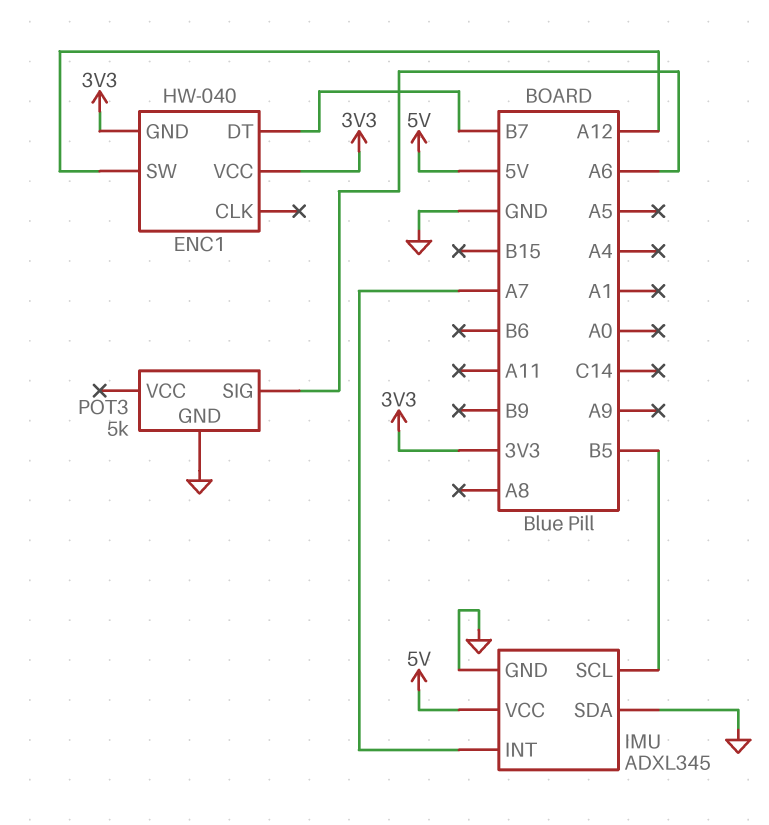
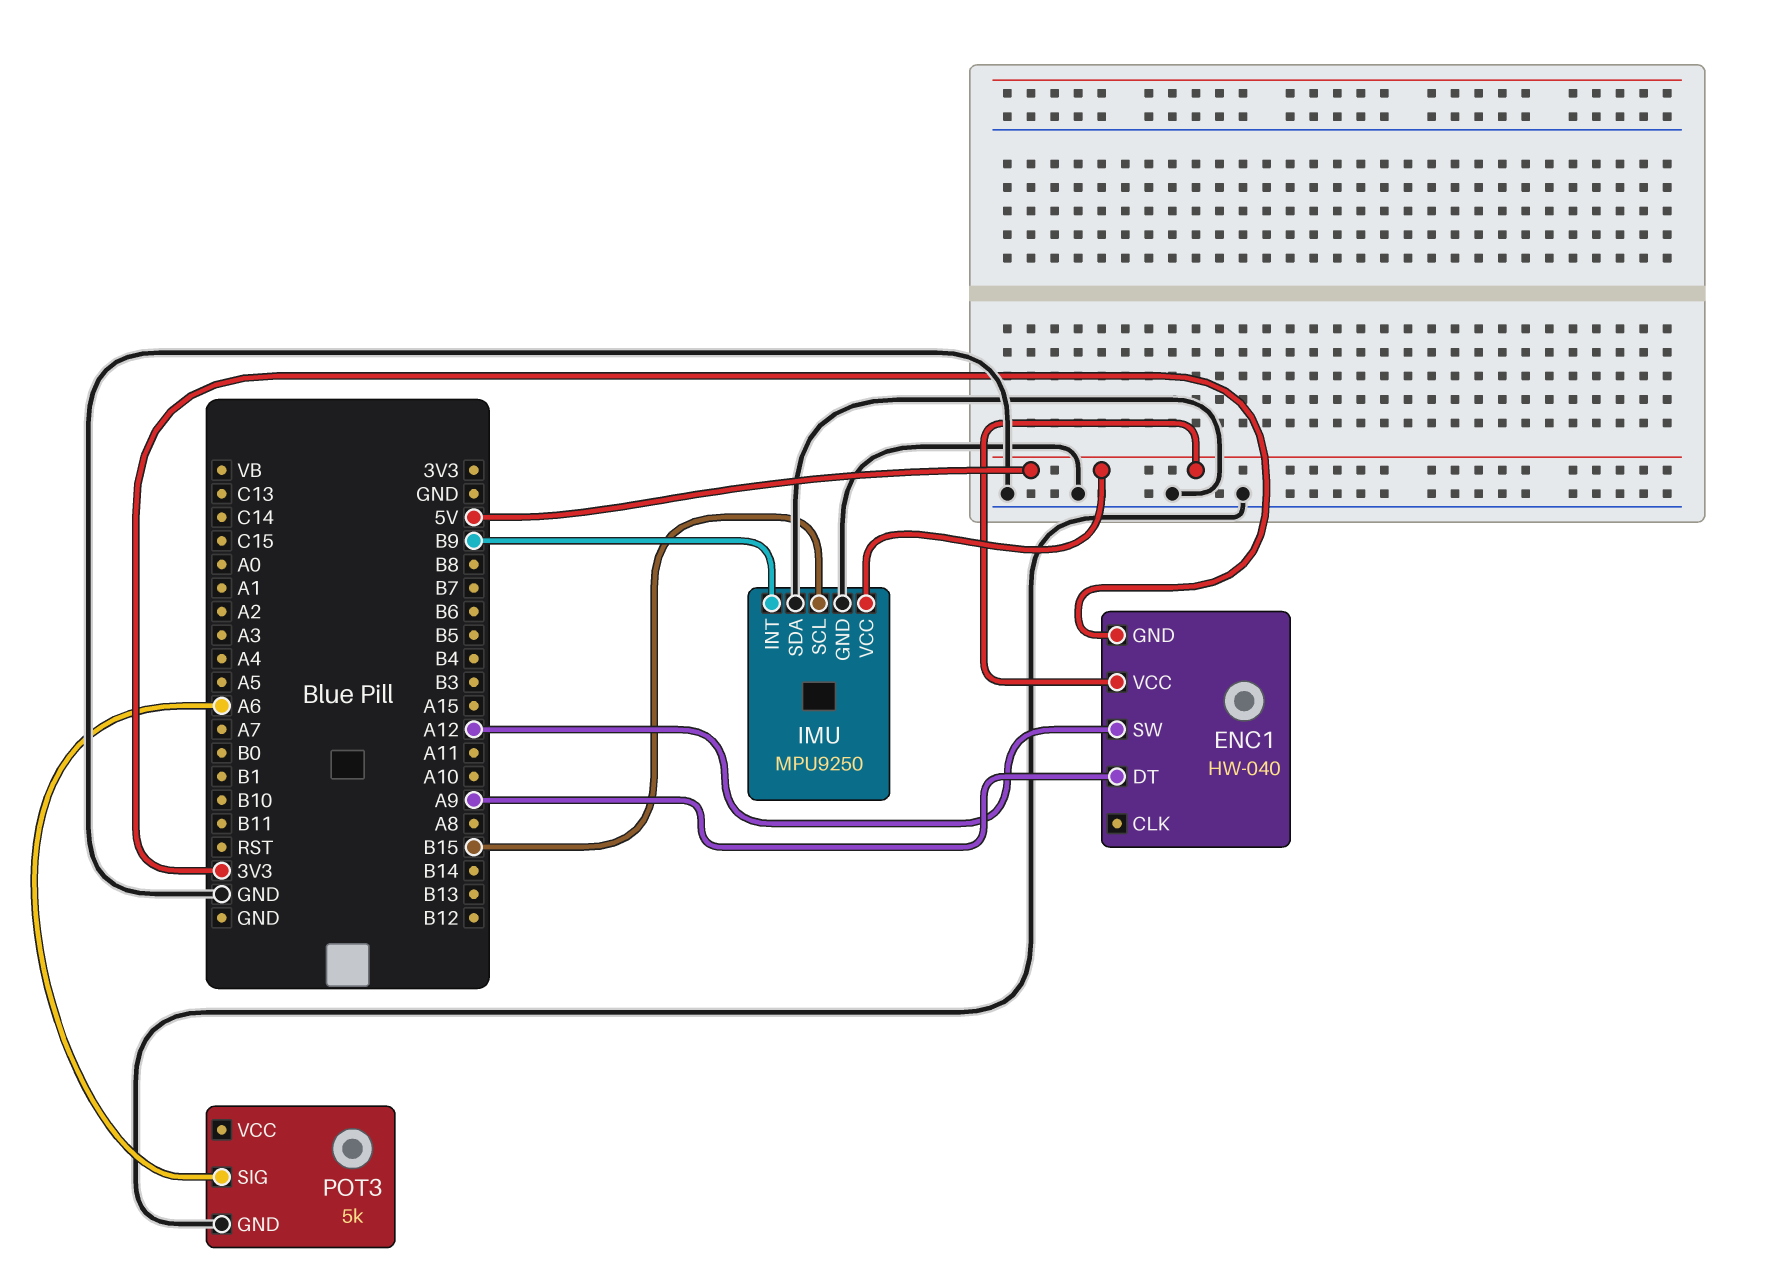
ENC1 pin DT: B7 -> A9
ENC1 pin VCC: 3V3 -> 5V
IMU: ADXL345 -> MPU9250
IMU pin INT: A7 -> B9
IMU pin SCL: B5 -> B15

